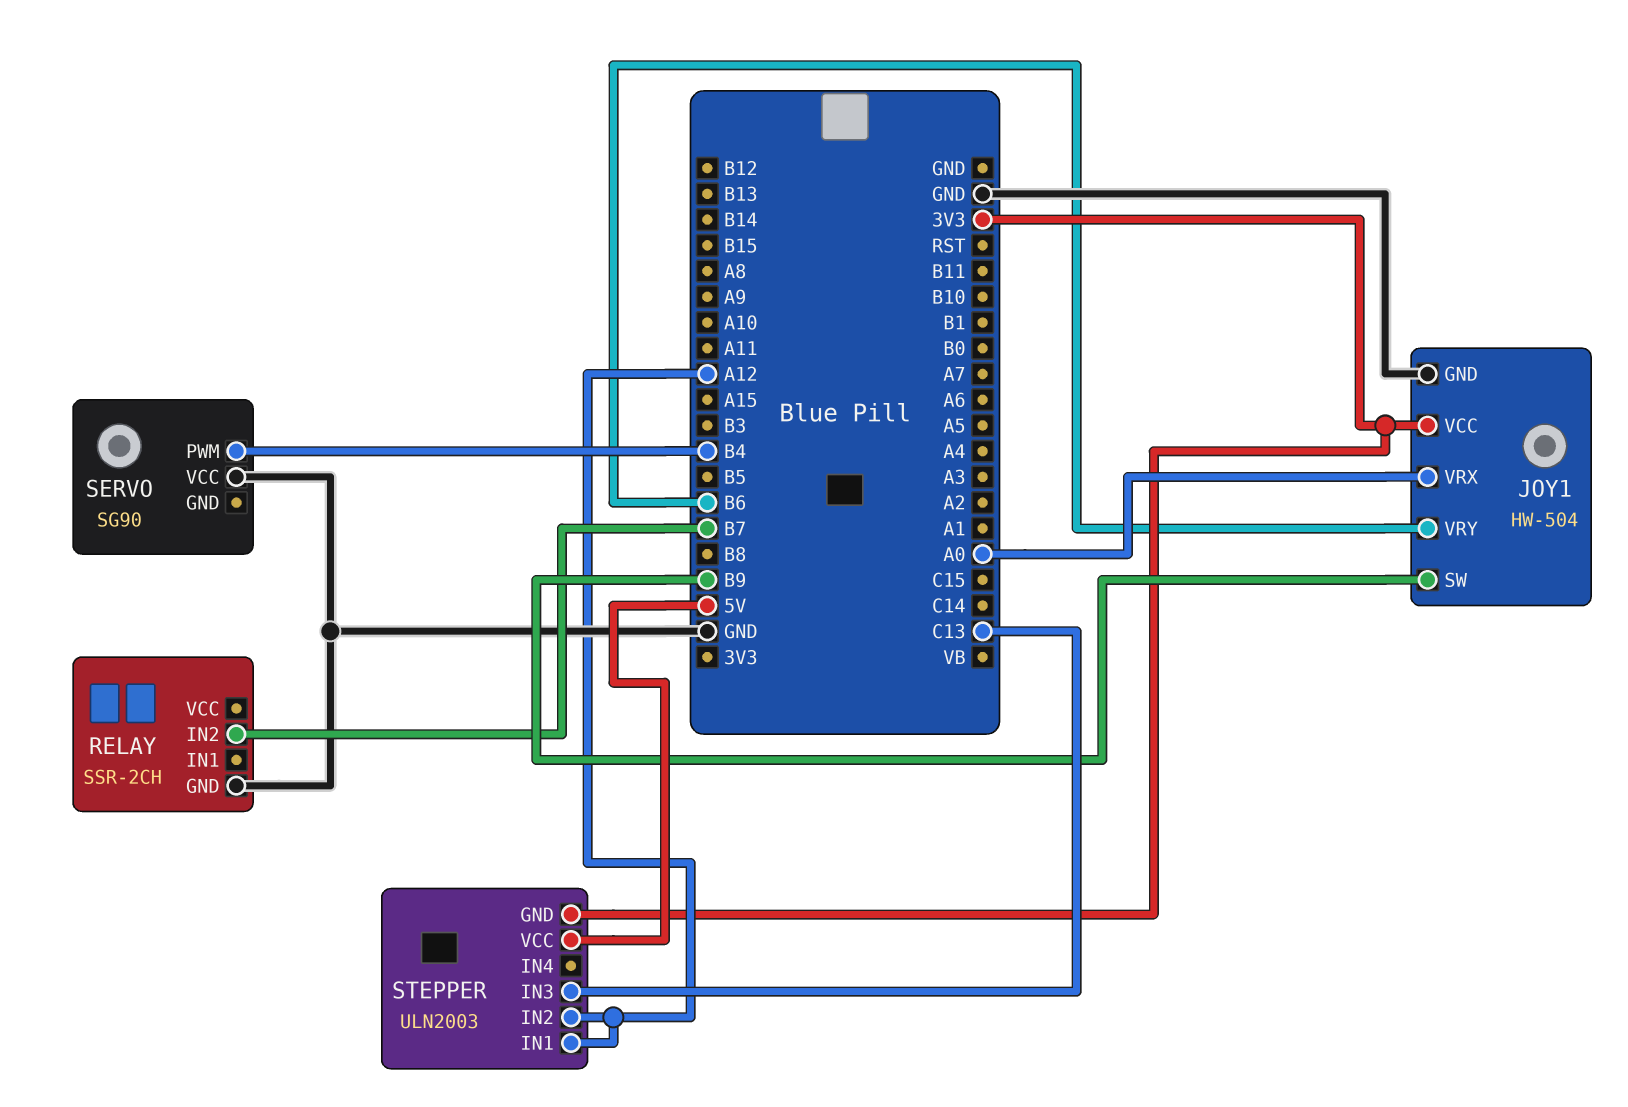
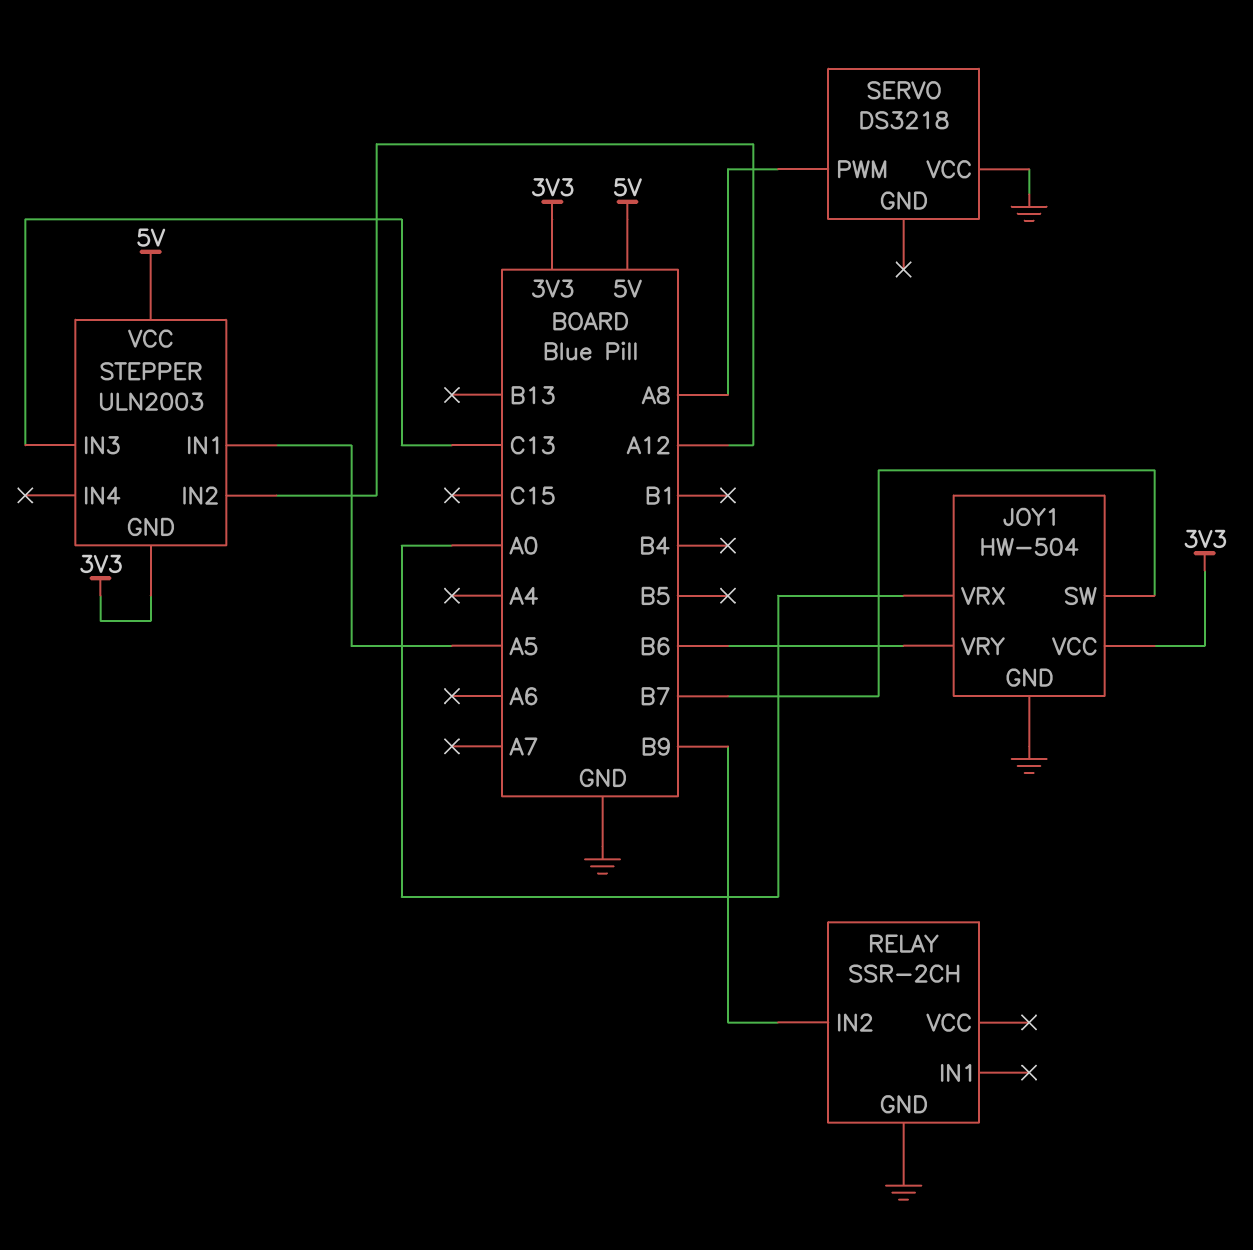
JOY1 pin SW: B9 -> B7
RELAY pin IN2: B7 -> B9
SERVO: SG90 -> DS3218
SERVO pin PWM: B4 -> A8
STEPPER pin IN1: A12 -> A5

